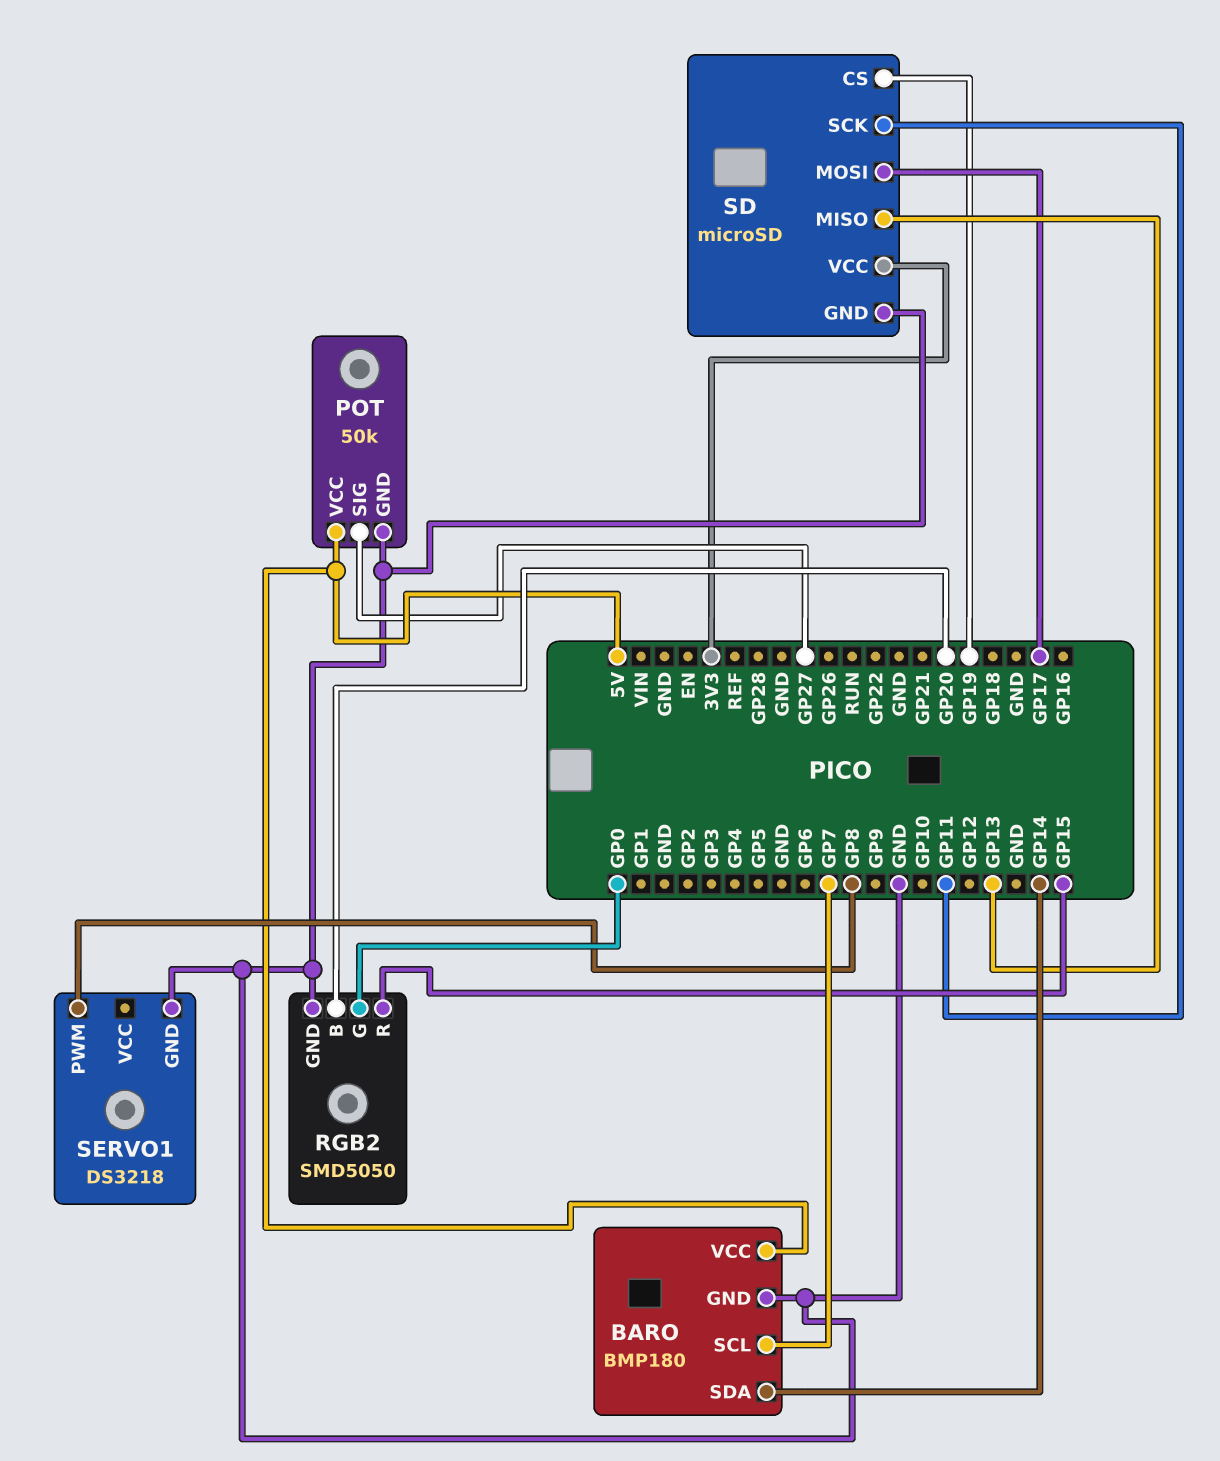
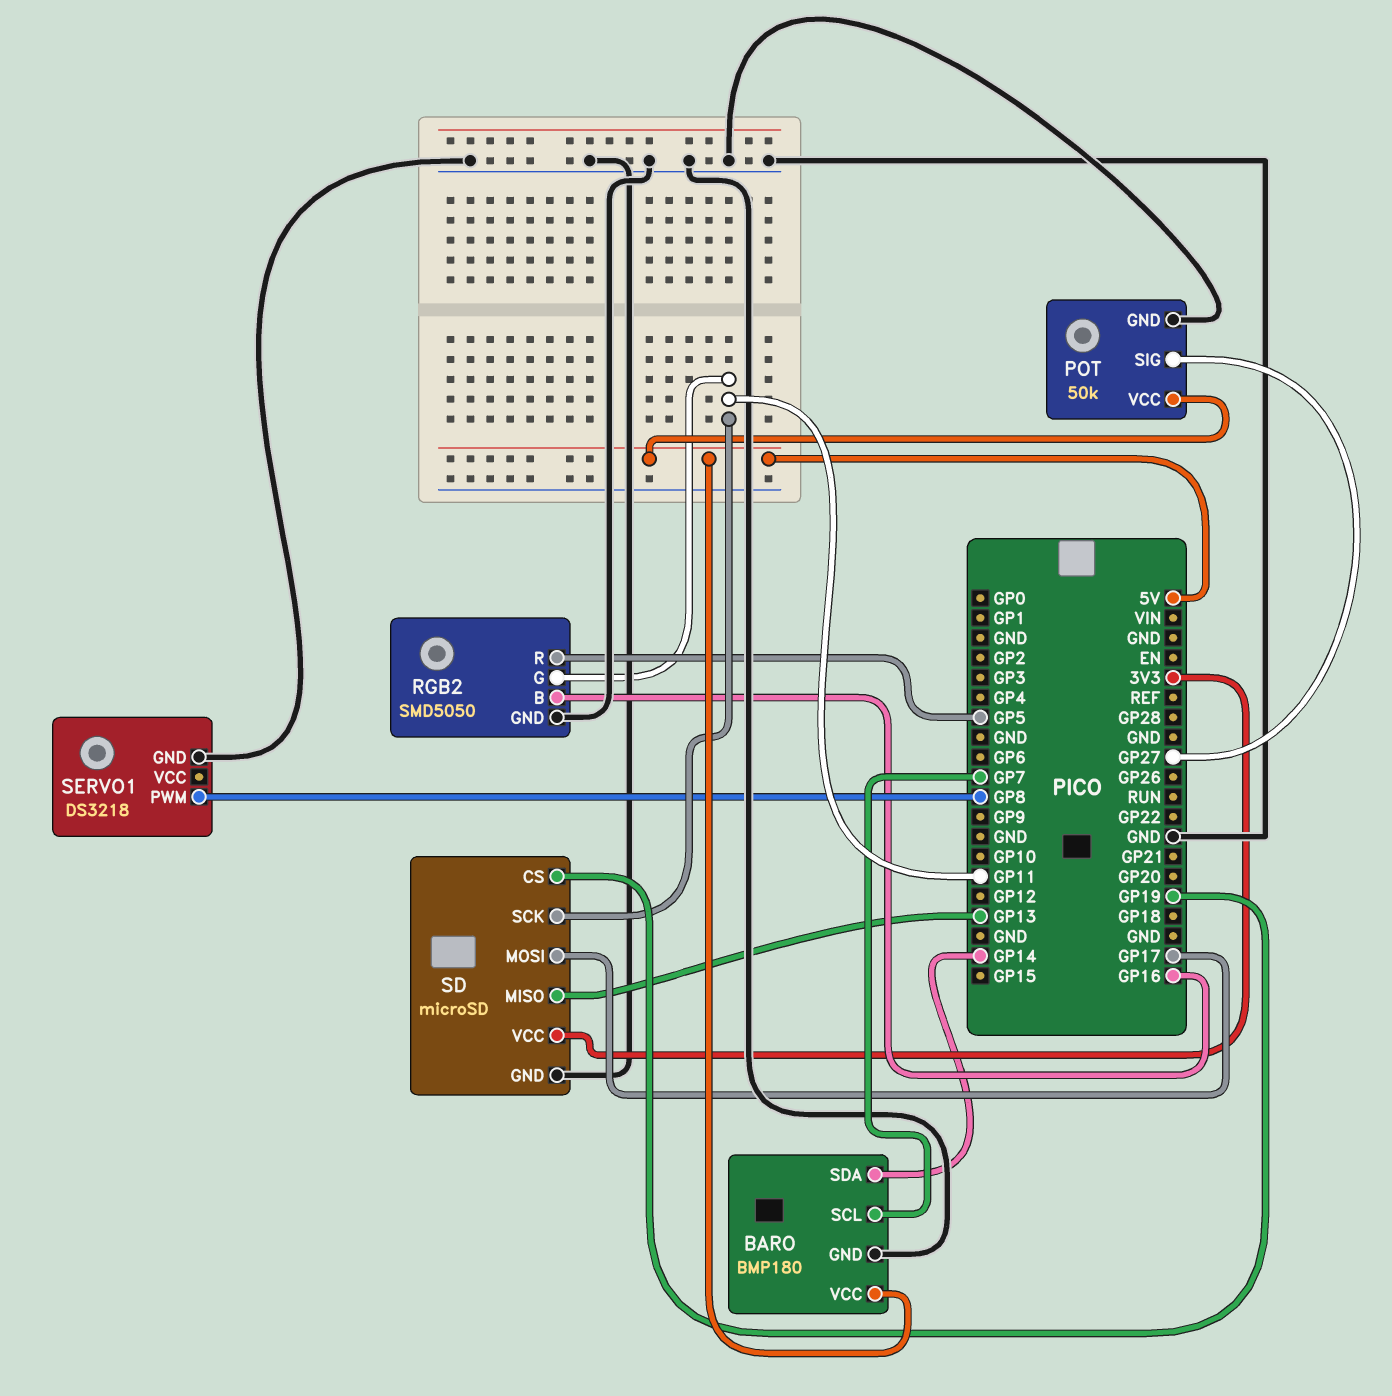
RGB2 pin B: GP20 -> GP16
RGB2 pin G: GP0 -> GP11
RGB2 pin R: GP15 -> GP5

